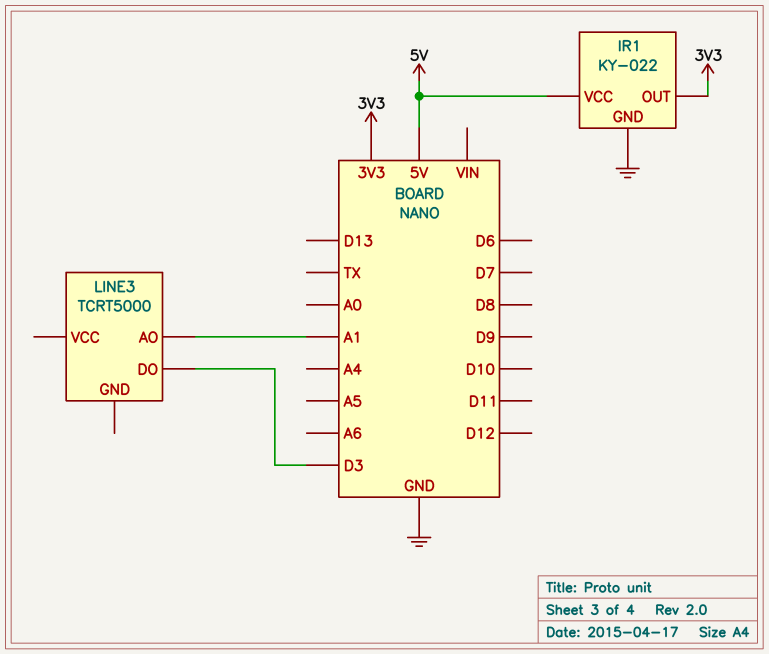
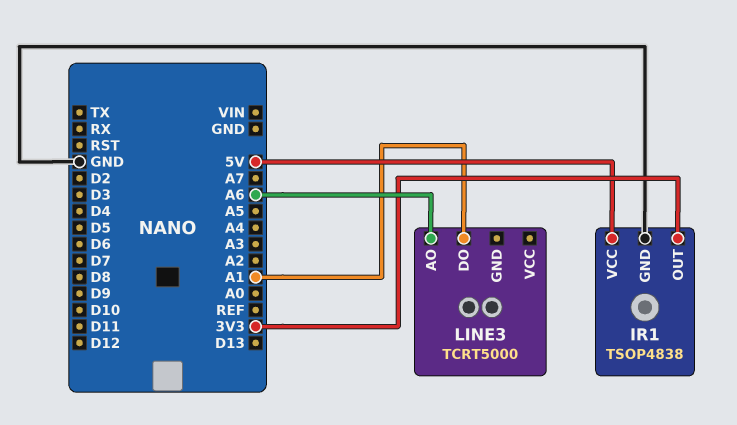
IR1: KY-022 -> TSOP4838
LINE3 pin AO: A1 -> A6
LINE3 pin DO: D3 -> A1

